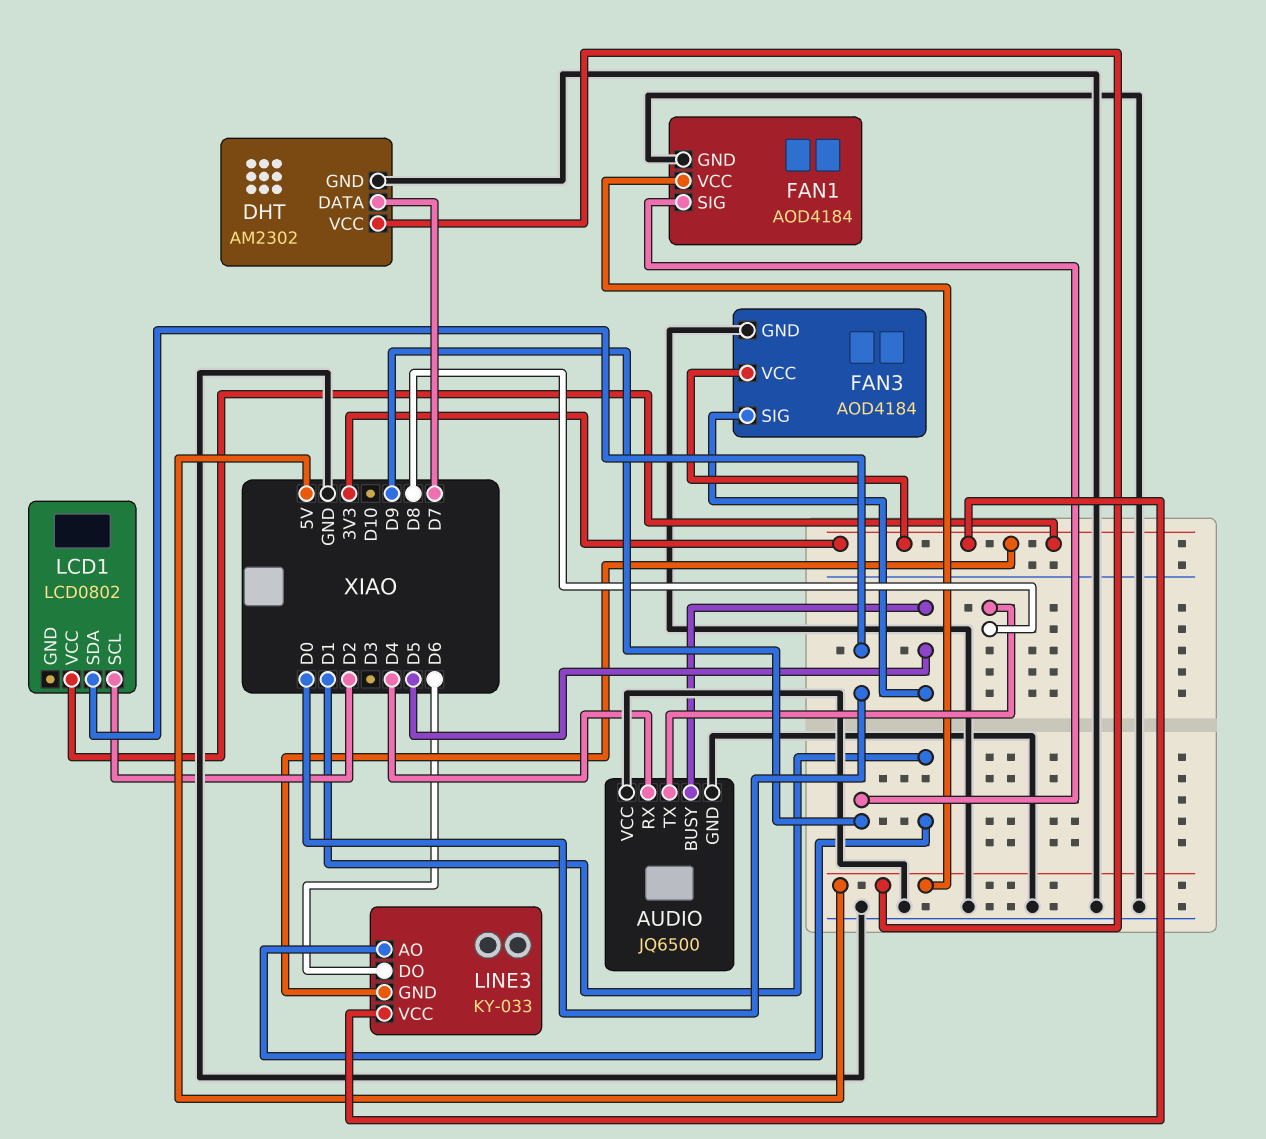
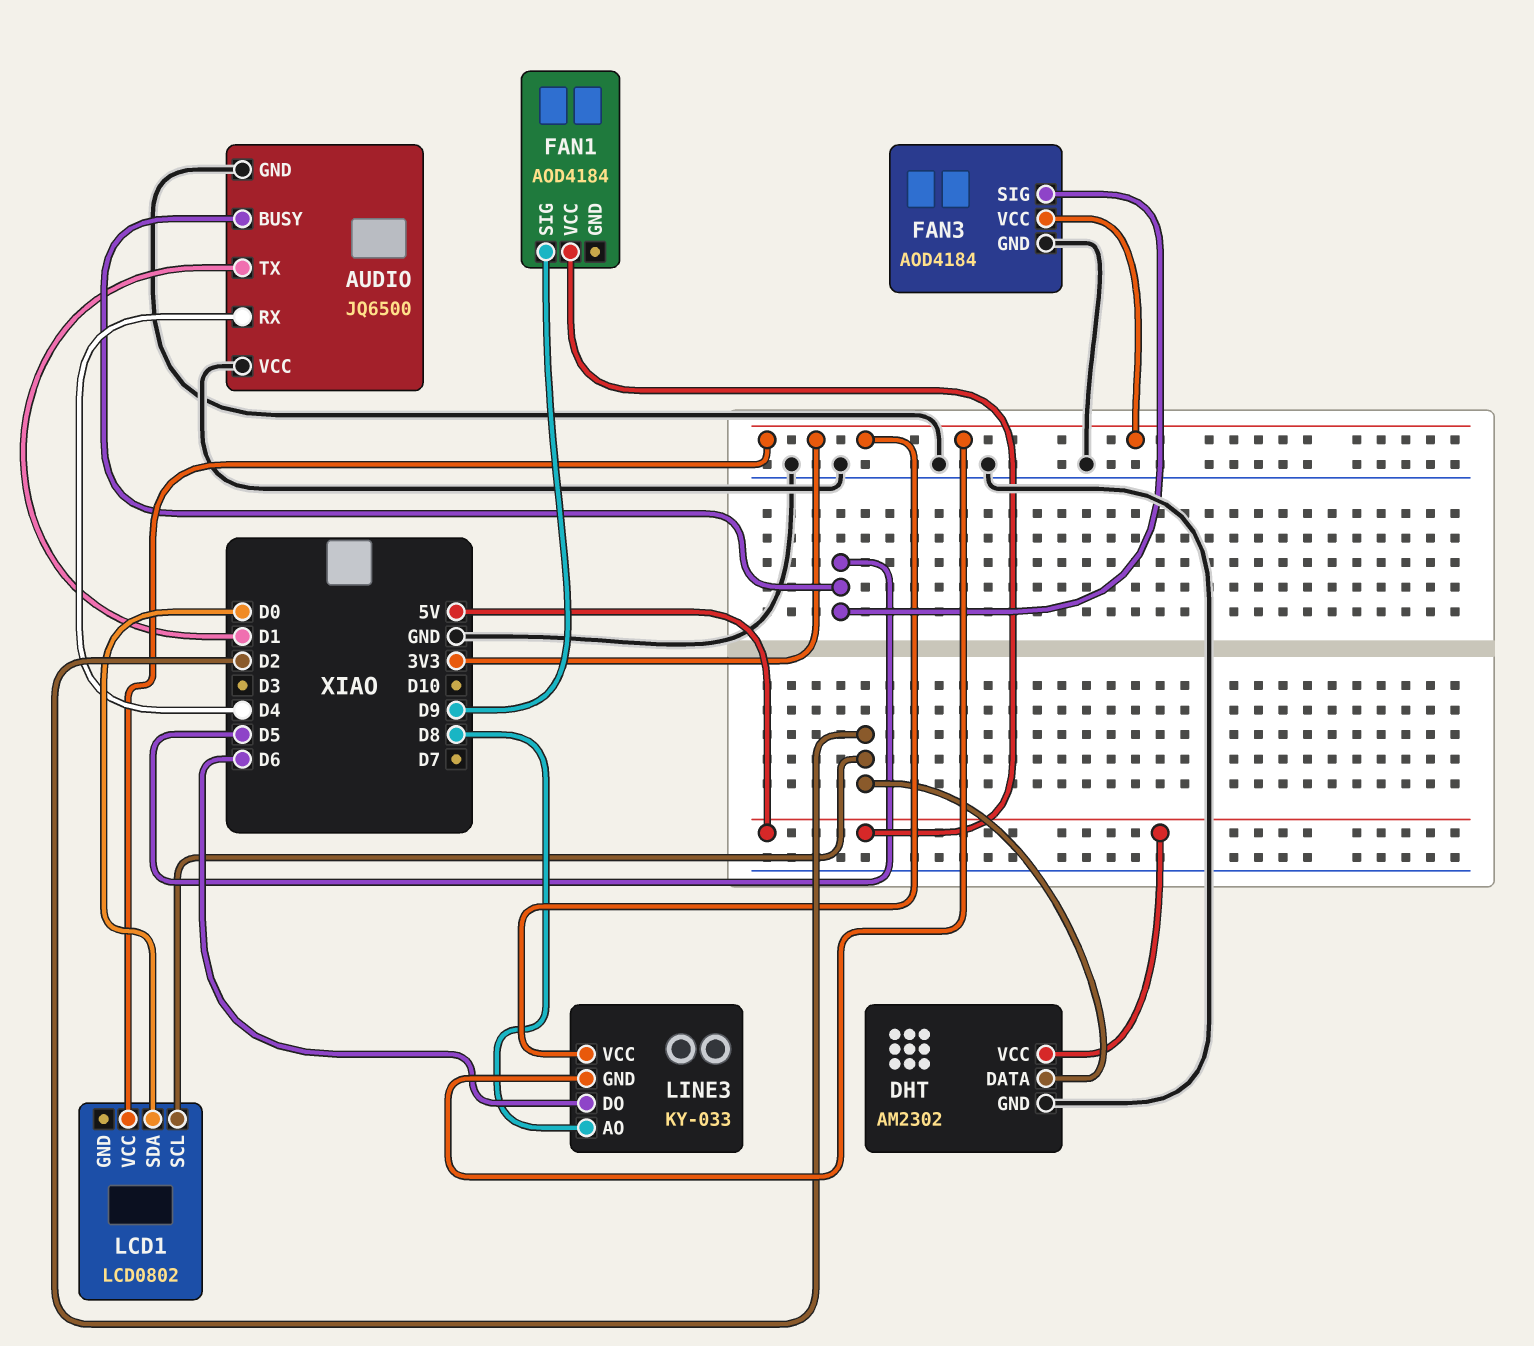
AUDIO pin TX: D8 -> D1
DHT pin DATA: D7 -> D2
FAN1 pin GND: GND -> none
LINE3 pin AO: D1 -> D8

